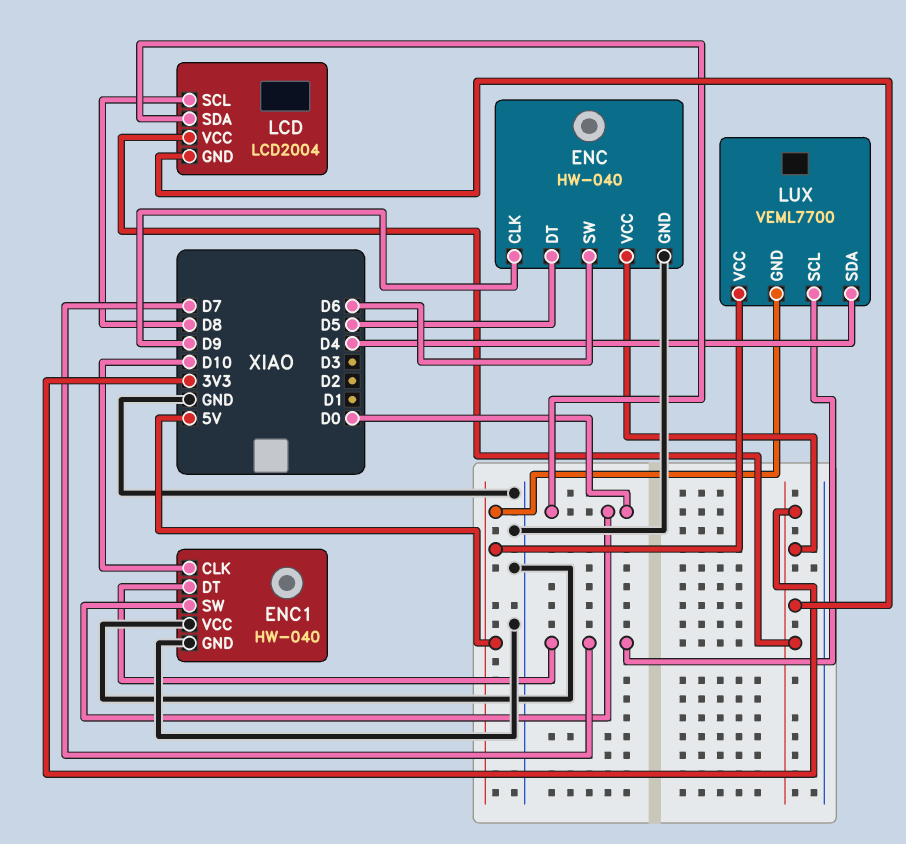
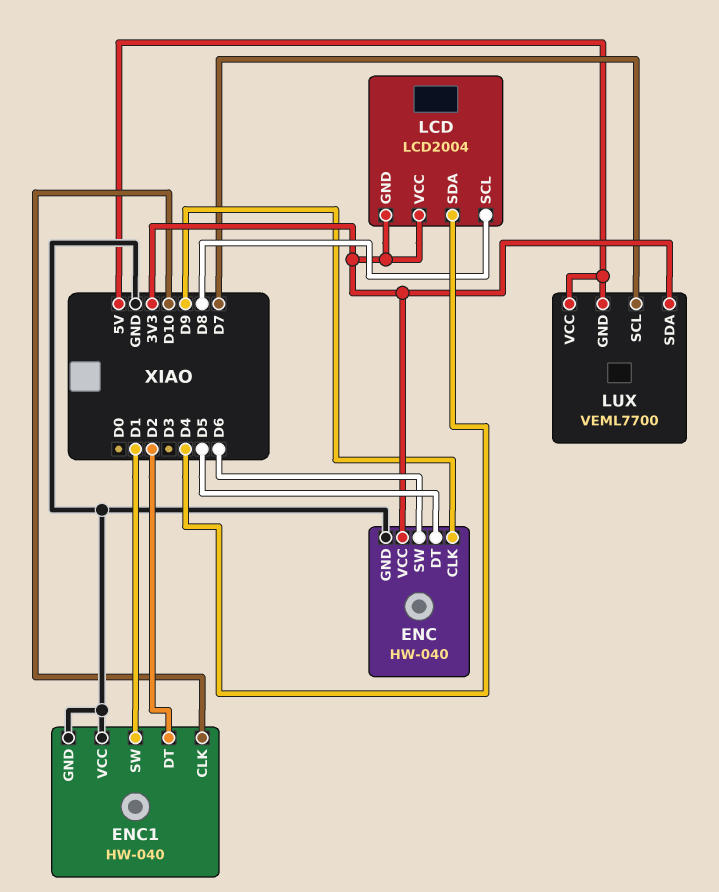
ENC1 pin DT: D7 -> D2
ENC1 pin SW: D0 -> D1
LCD pin SDA: D0 -> D4
LUX pin SDA: D4 -> 3V3

